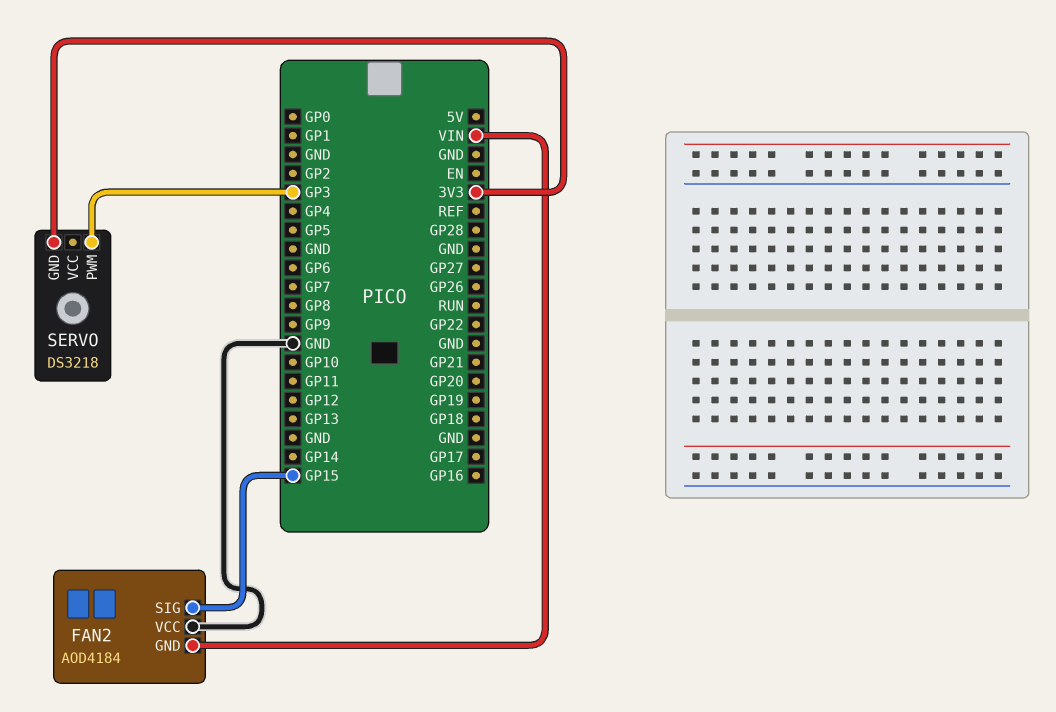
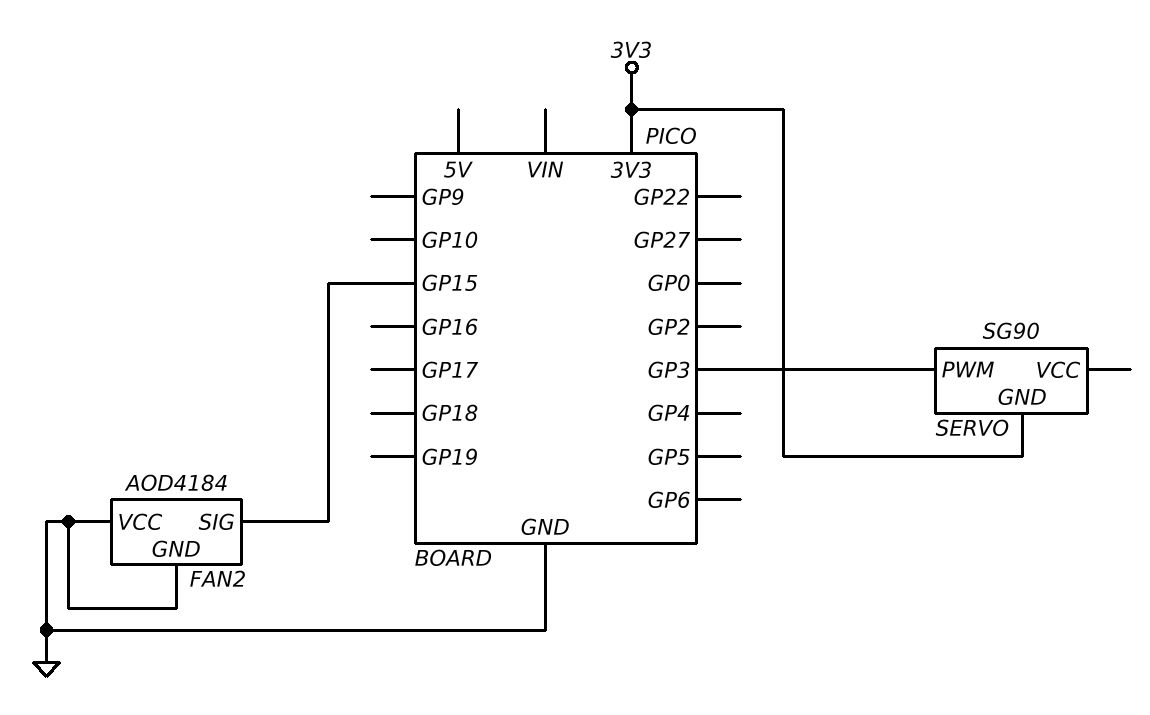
FAN2 pin GND: VIN -> GND
SERVO: DS3218 -> SG90

